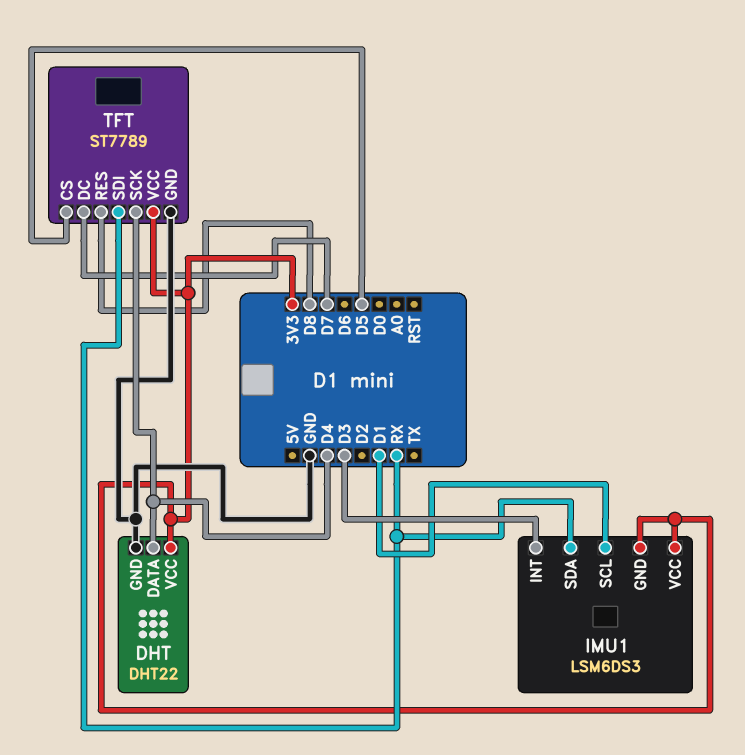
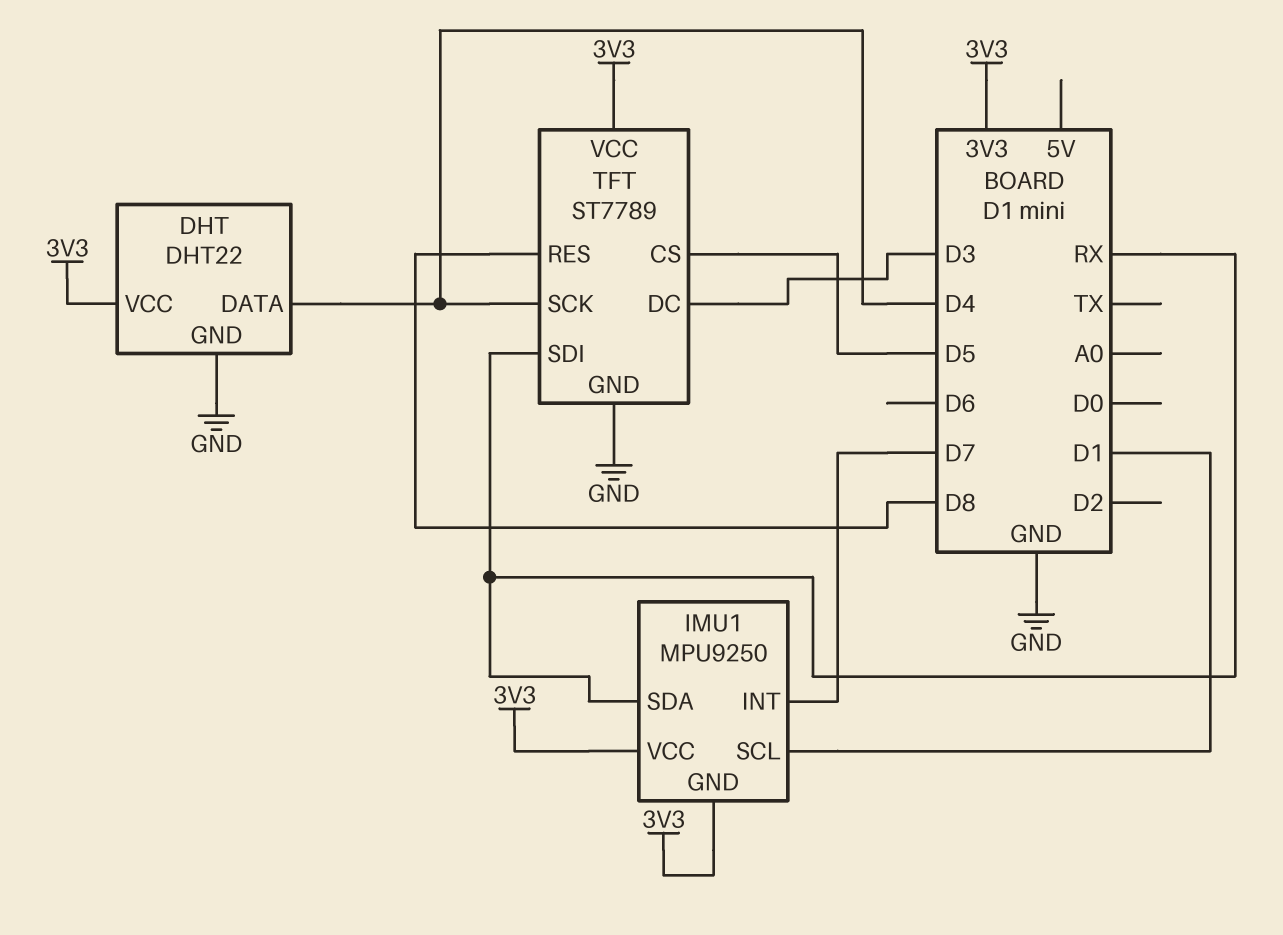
IMU1: LSM6DS3 -> MPU9250
IMU1 pin INT: D3 -> D7
TFT pin DC: D7 -> D3

